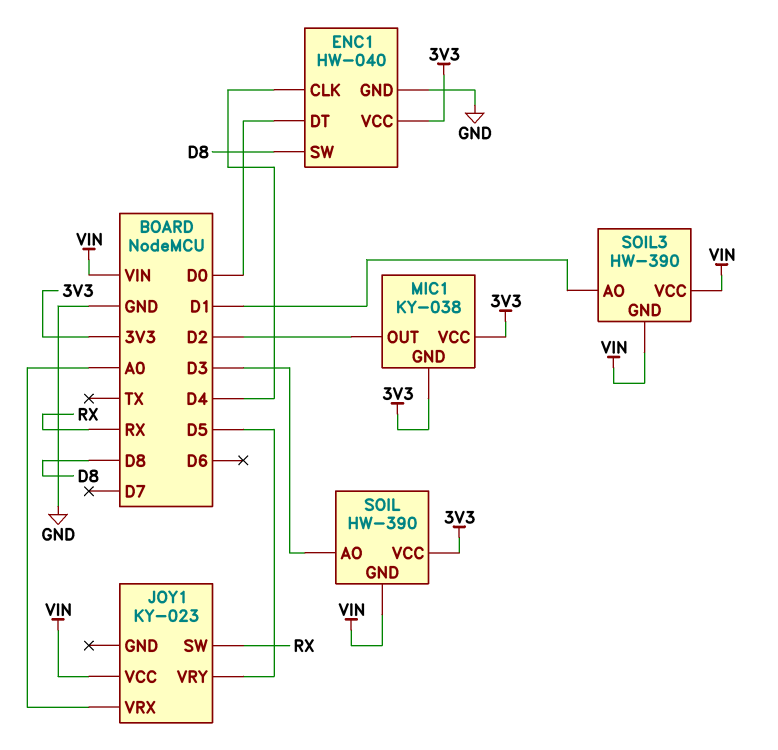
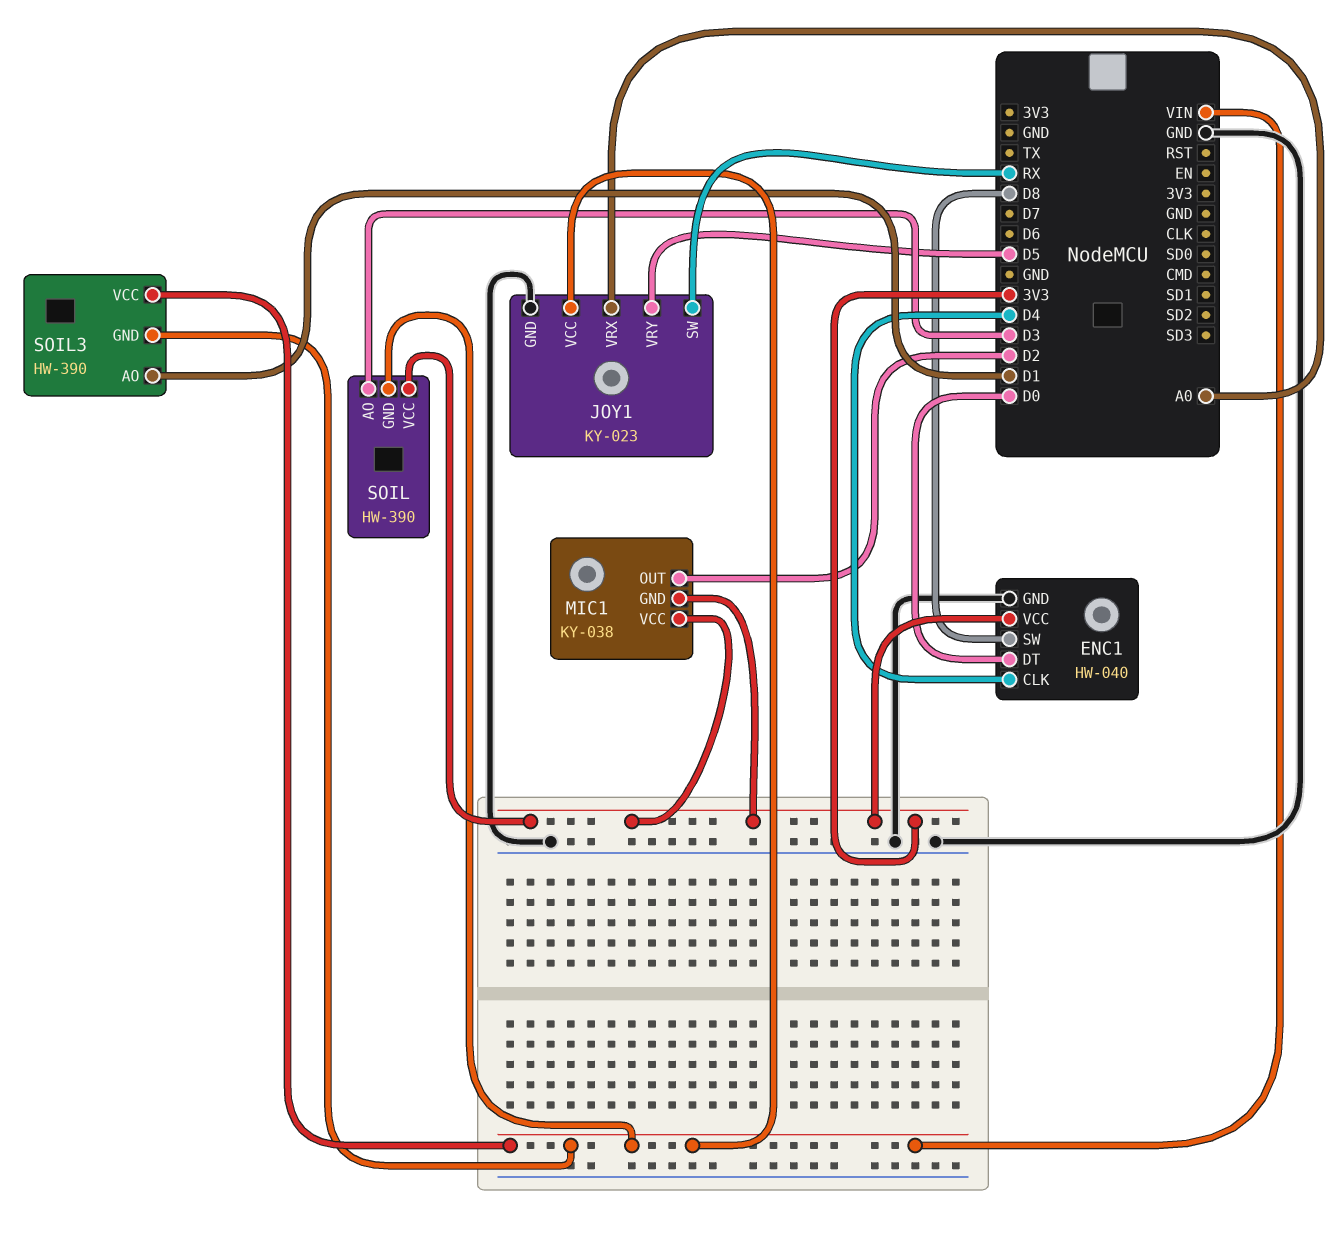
JOY1 pin GND: none -> GND

